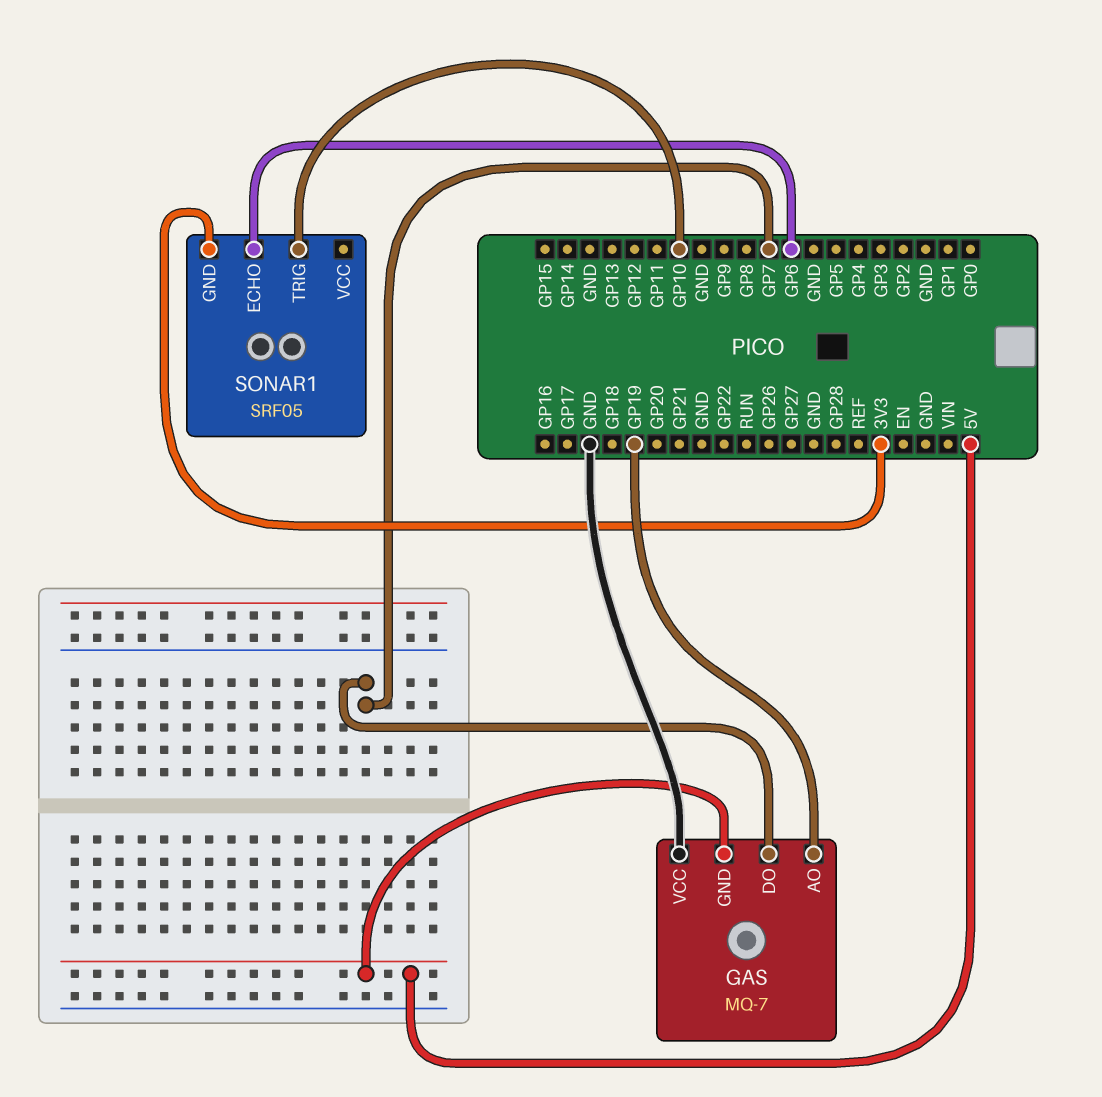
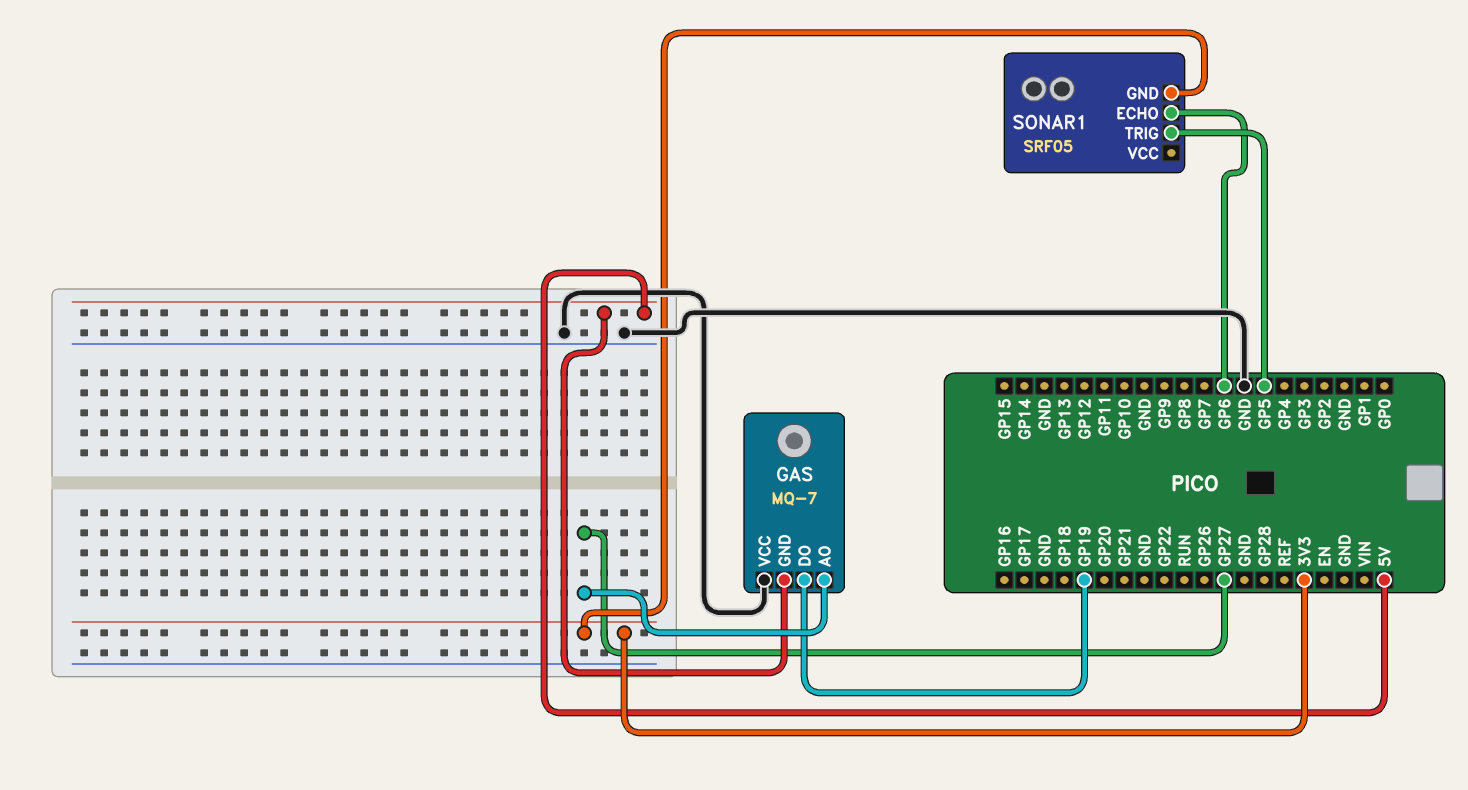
GAS pin AO: GP19 -> GP27
GAS pin DO: GP7 -> GP19
SONAR1 pin TRIG: GP10 -> GP5

